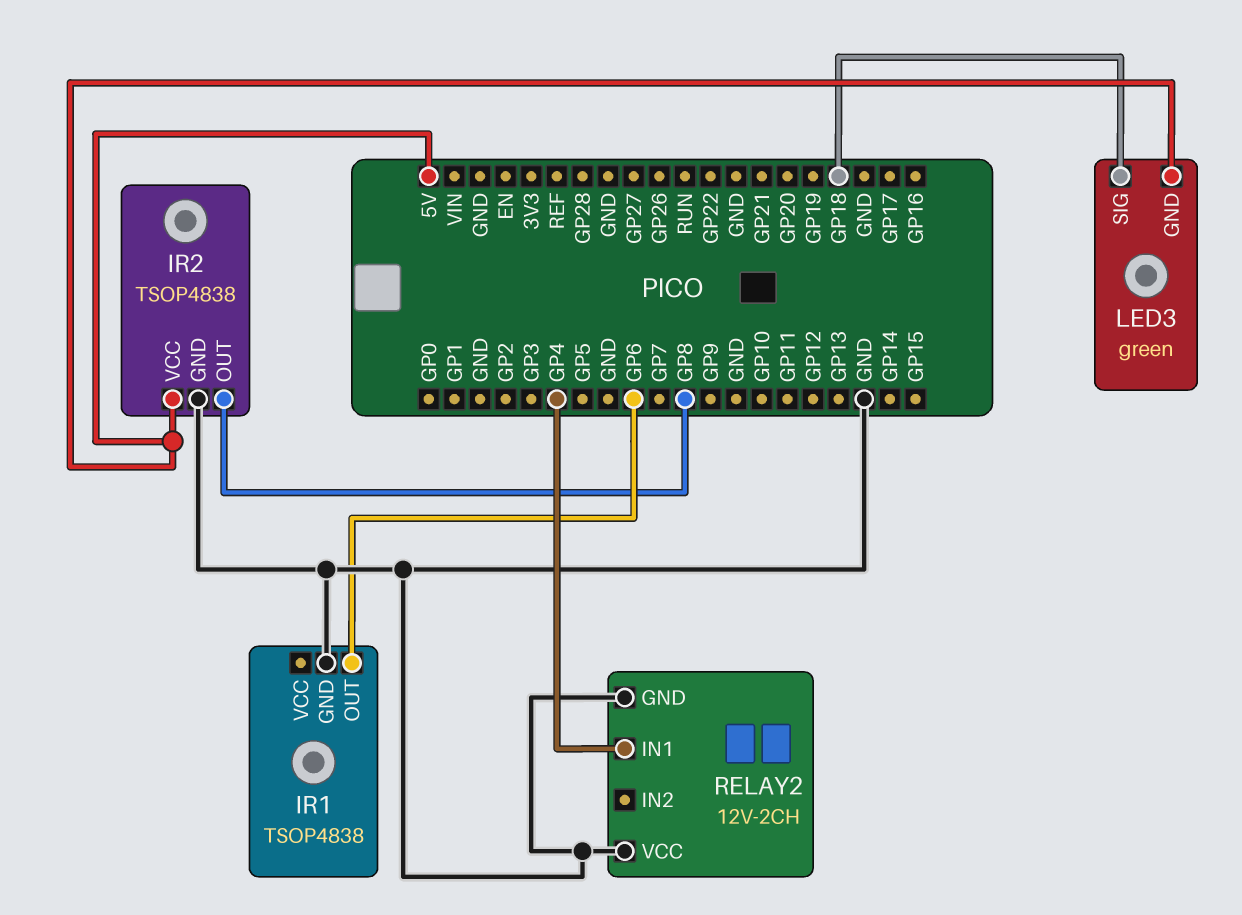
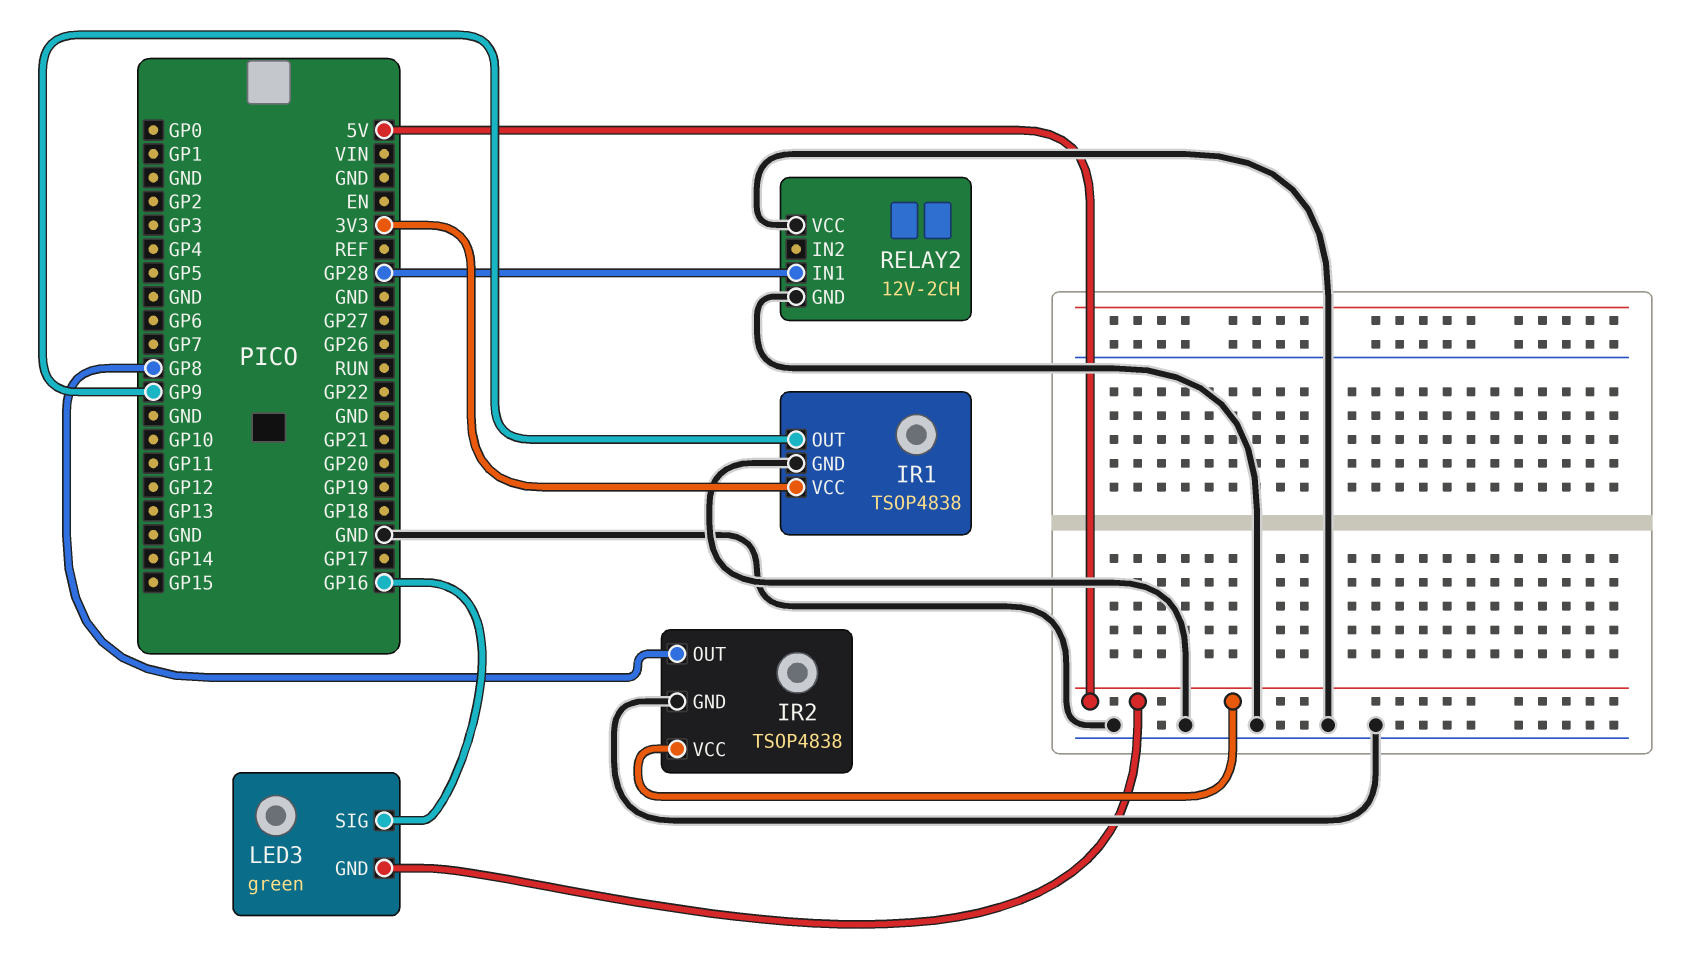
IR1 pin OUT: GP6 -> GP9
IR1 pin VCC: none -> 3V3
LED3 pin SIG: GP18 -> GP16
RELAY2 pin IN1: GP4 -> GP28

